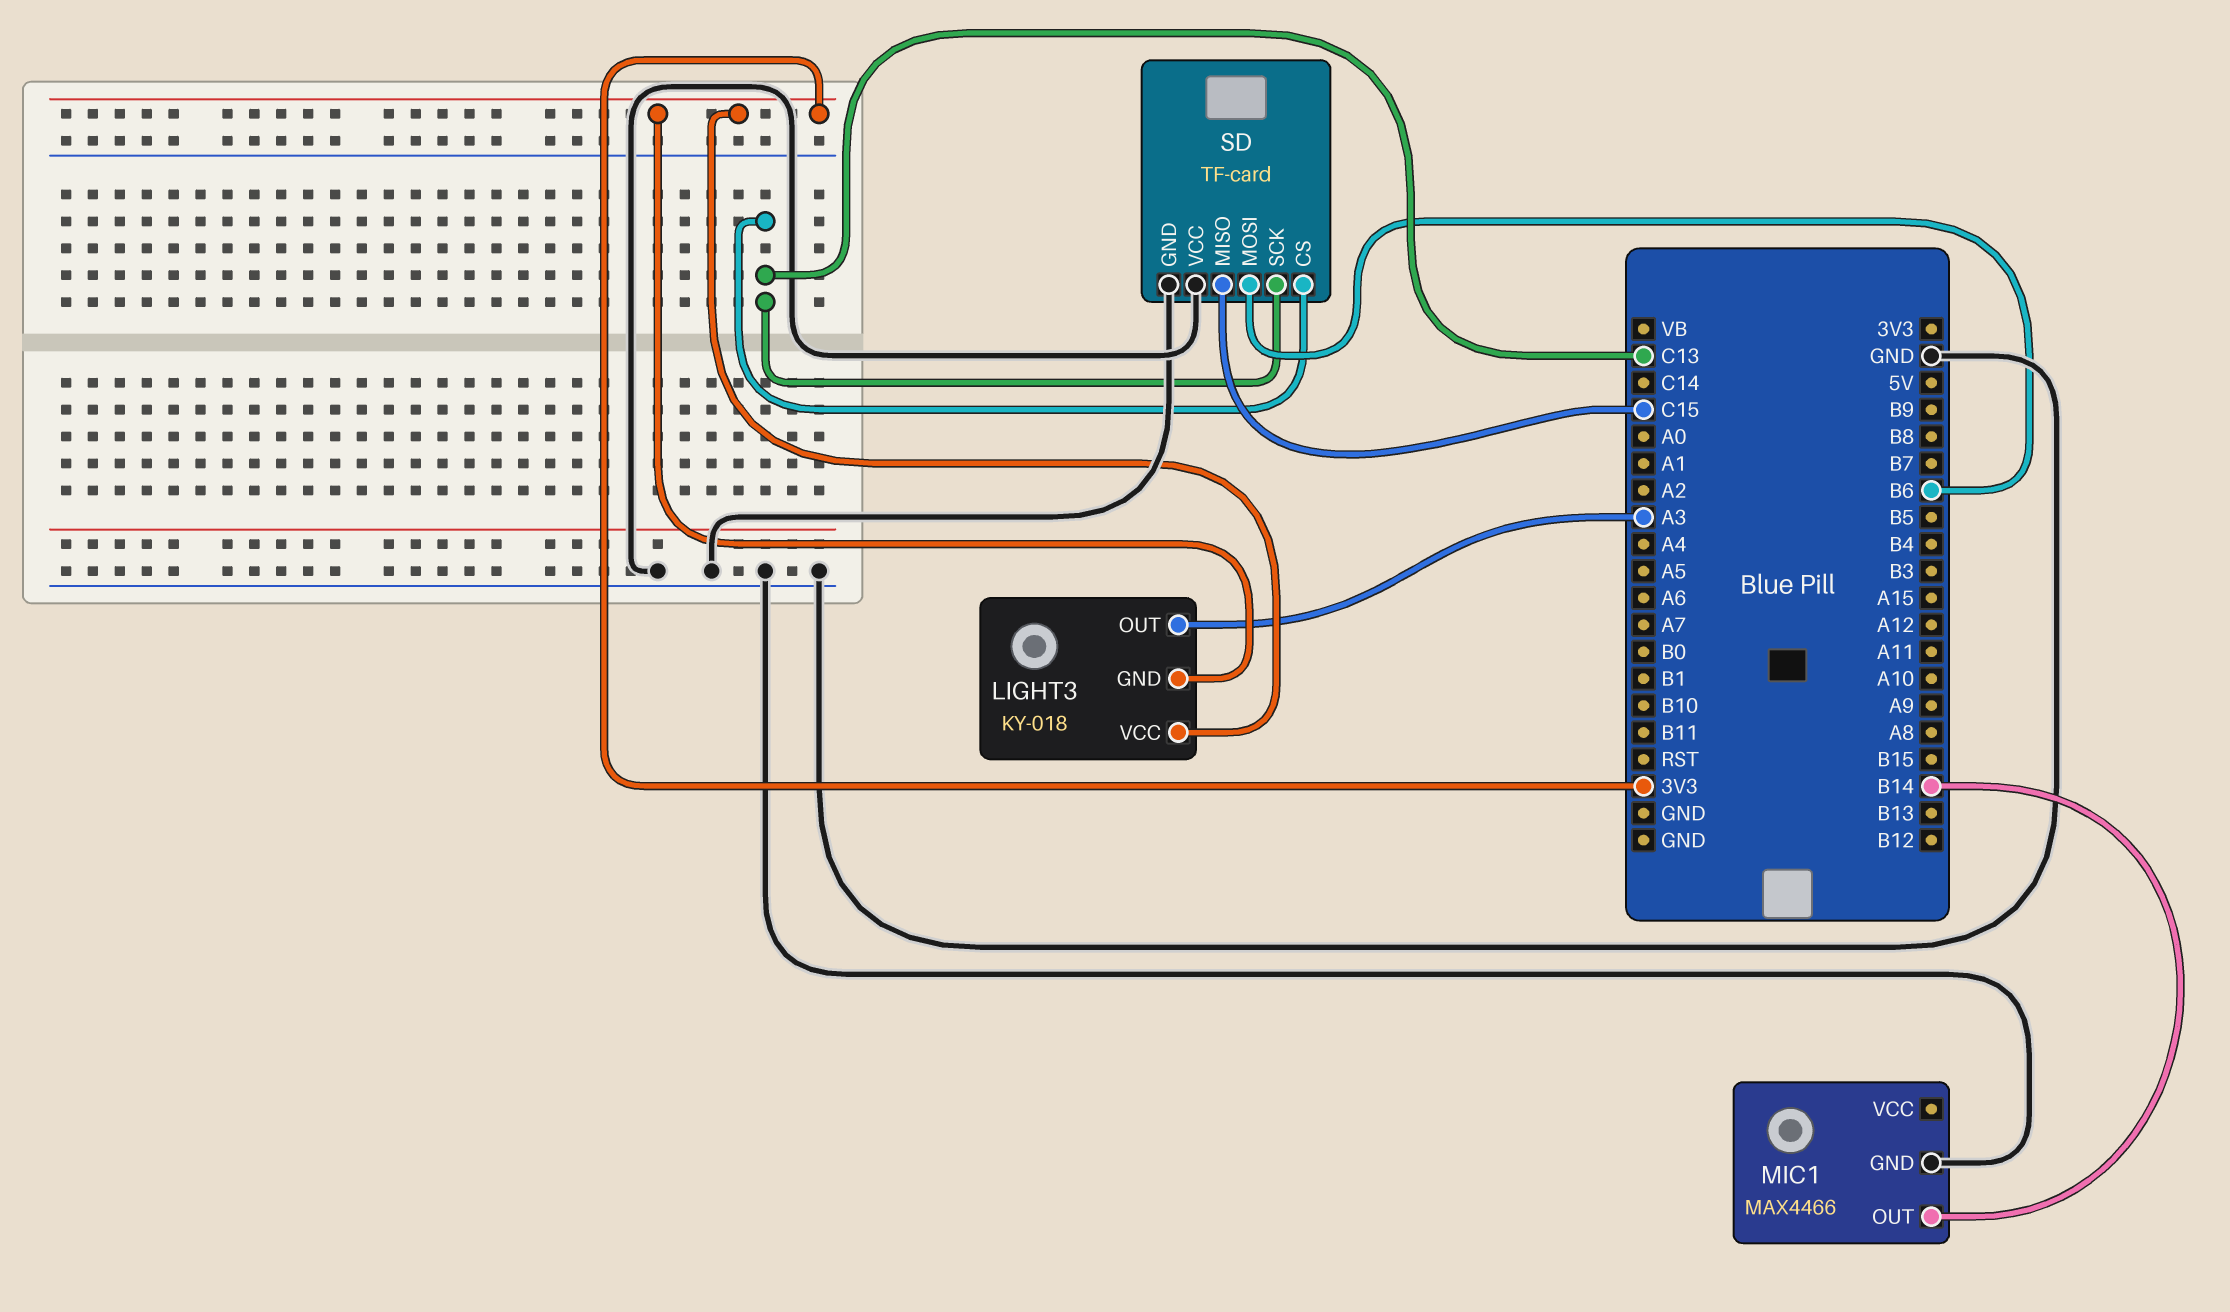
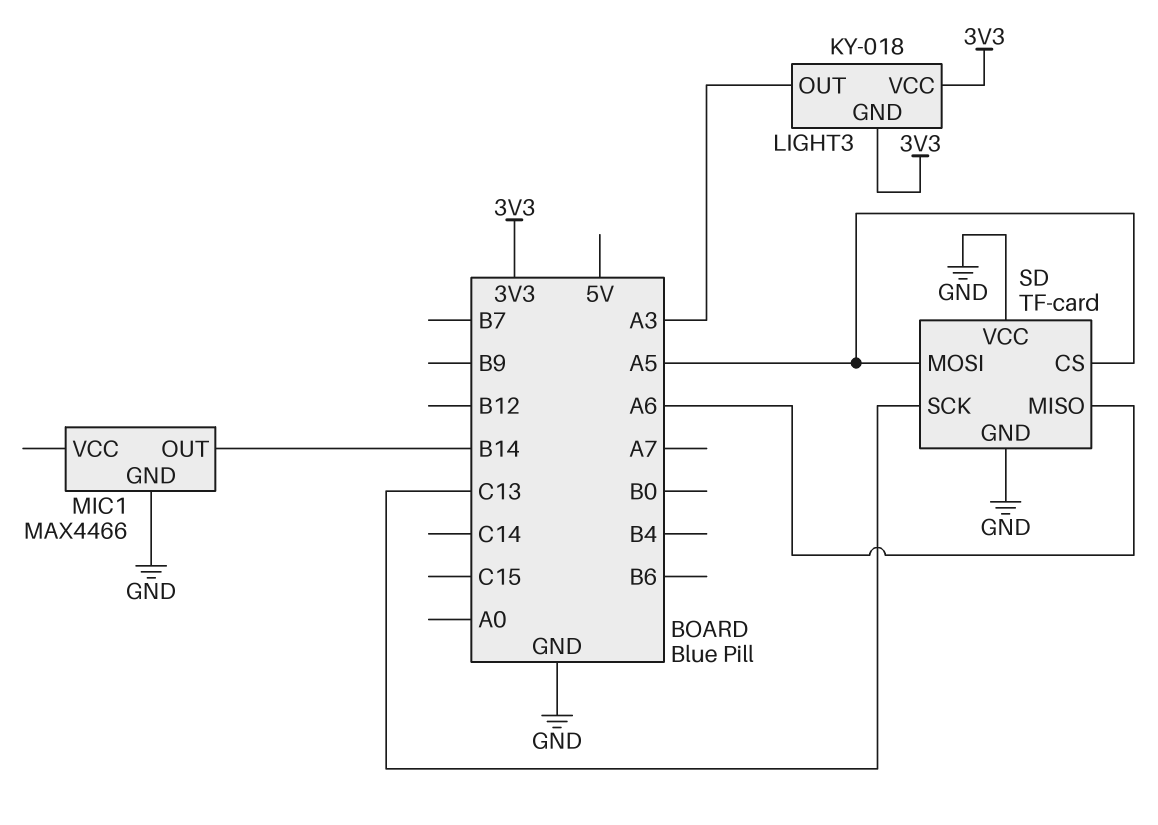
SD pin CS: C13 -> A5
SD pin MISO: C15 -> A6
SD pin MOSI: B6 -> A5

